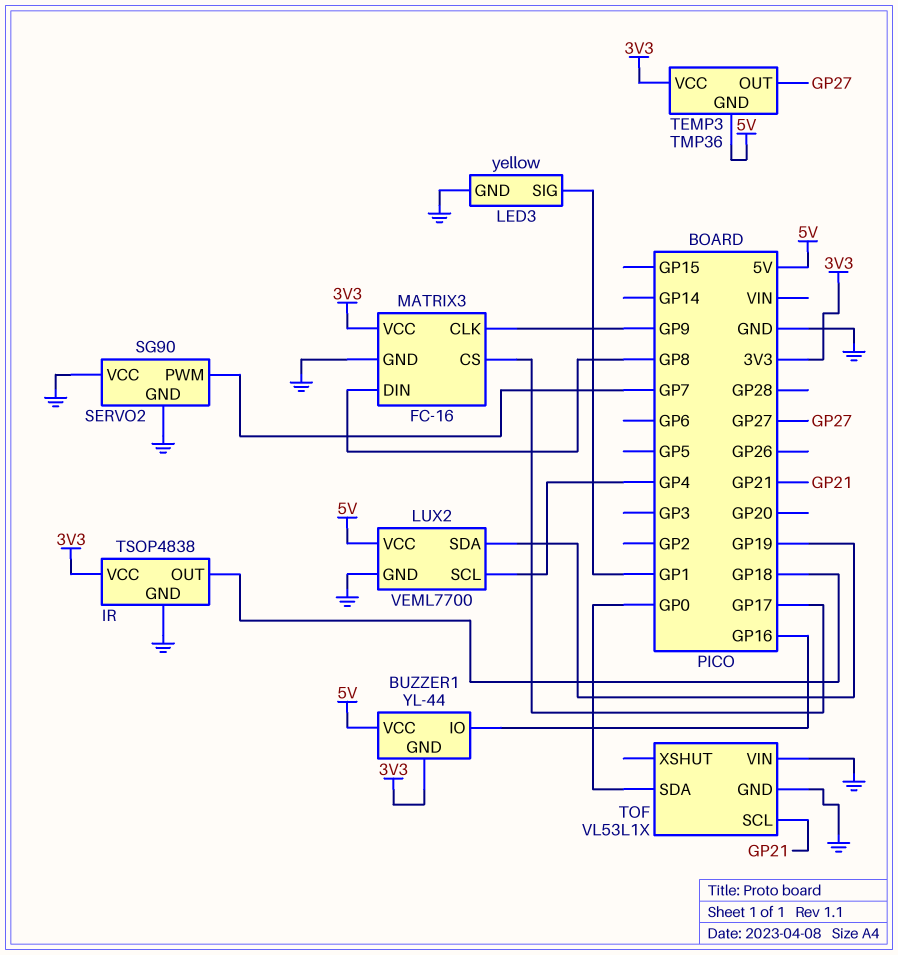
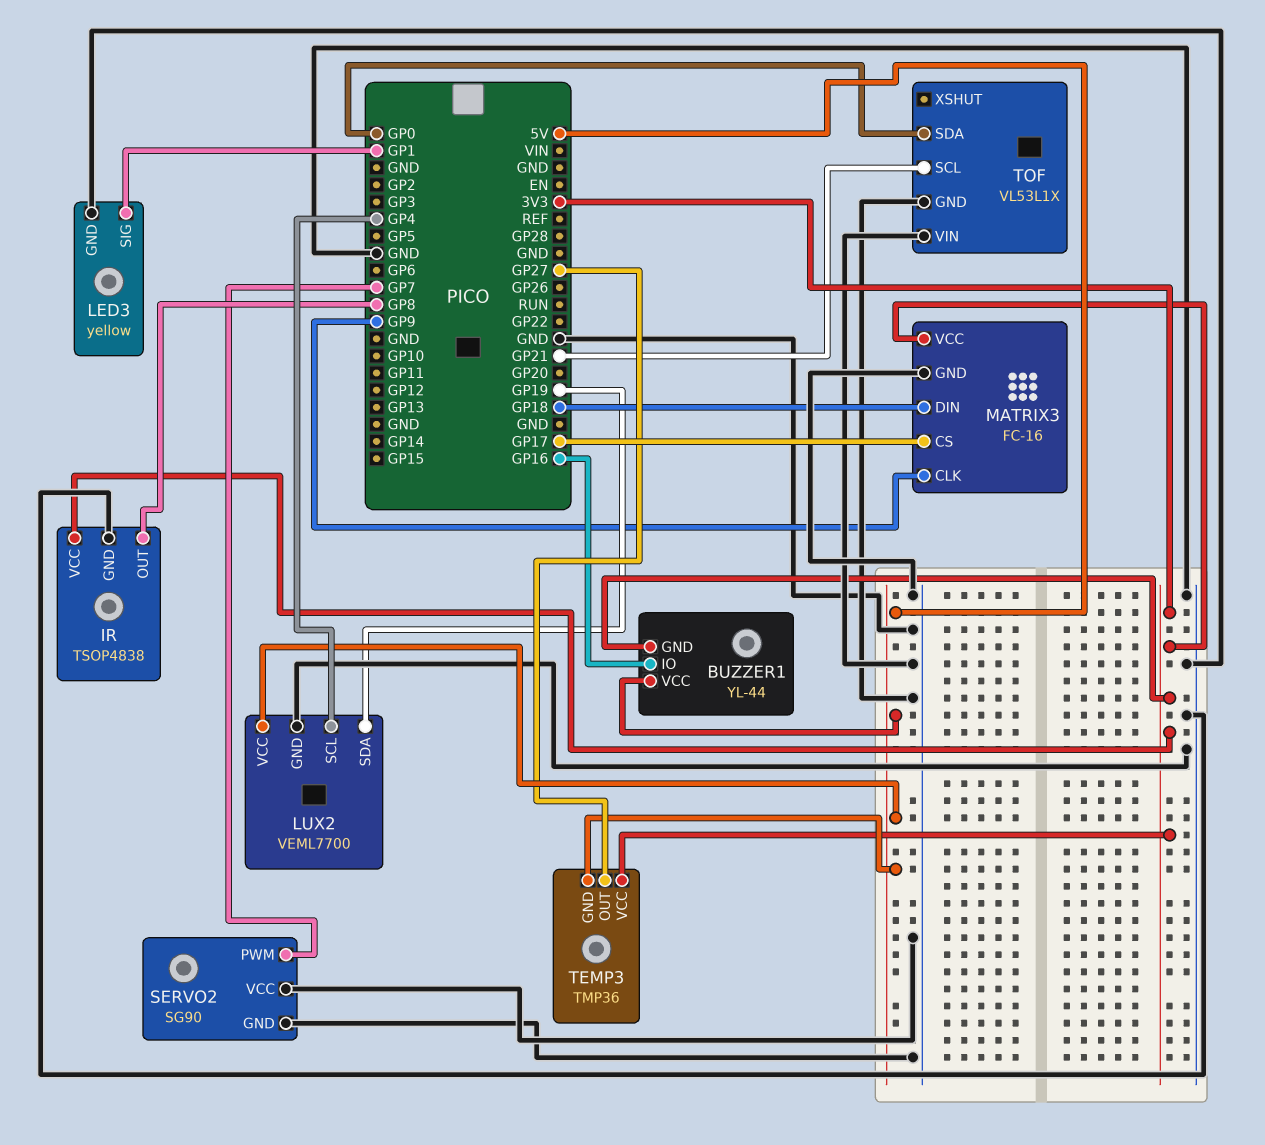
IR pin OUT: GP18 -> GP8
MATRIX3 pin DIN: GP8 -> GP18

